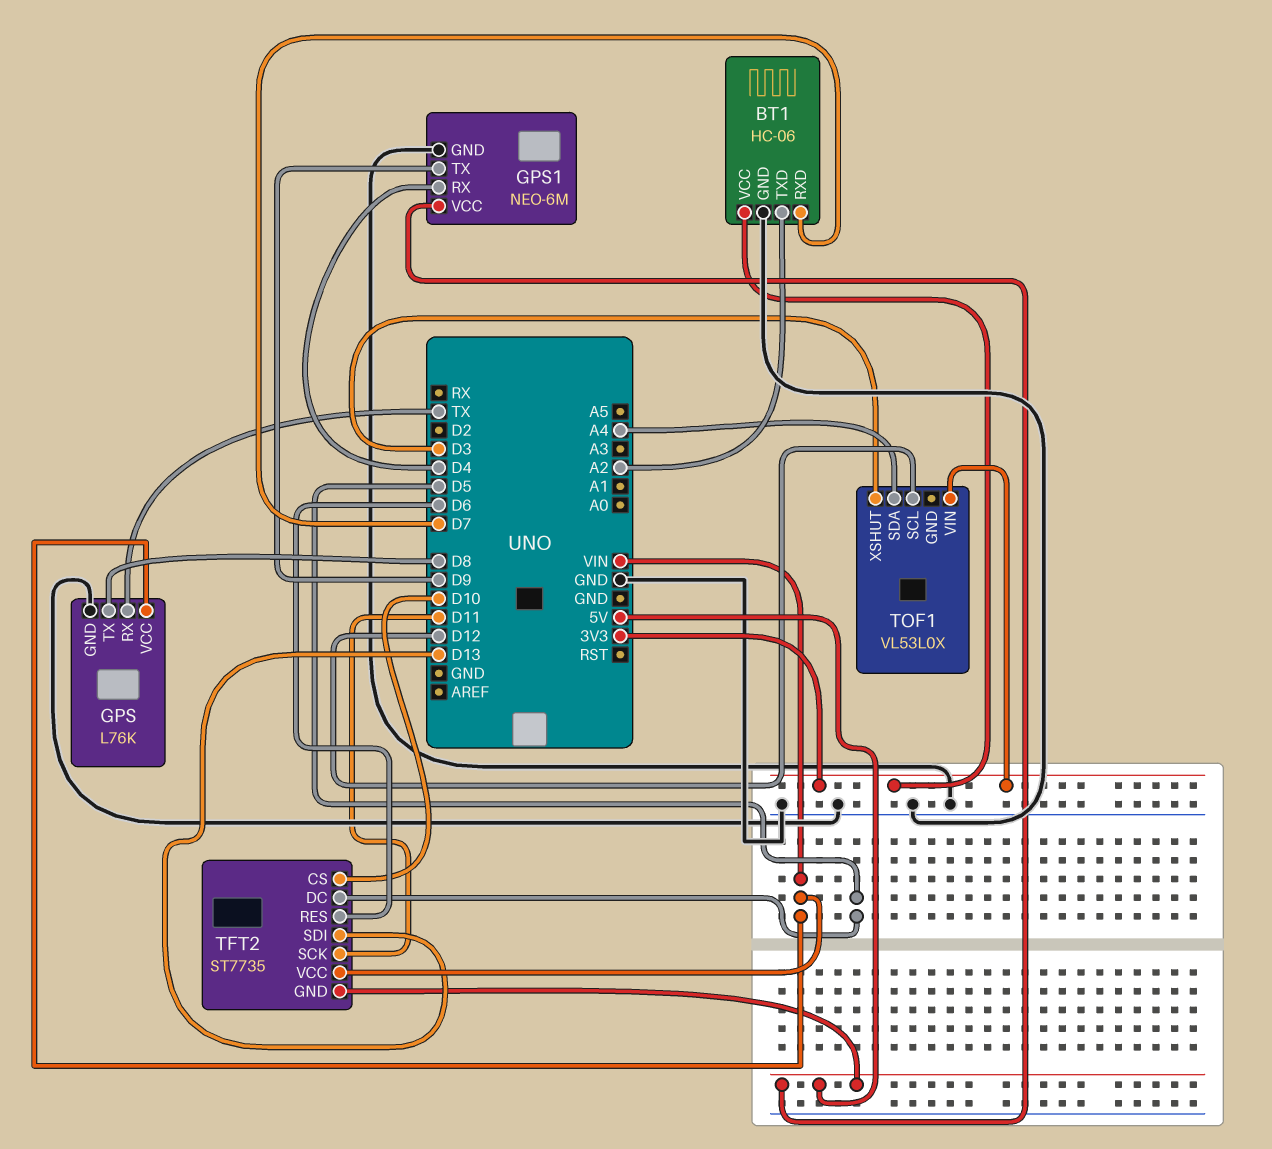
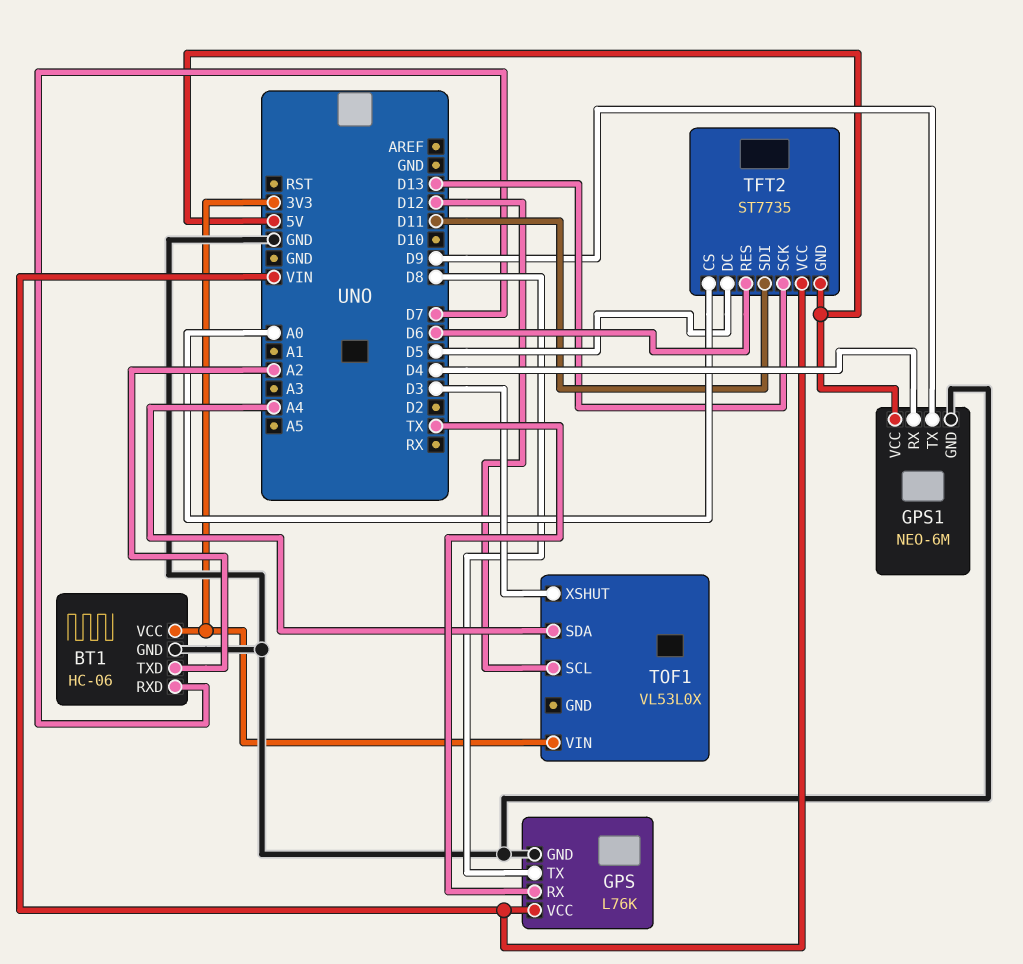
TFT2 pin CS: D10 -> A0
TFT2 pin SCK: D11 -> D13
TFT2 pin SDI: D13 -> D11

